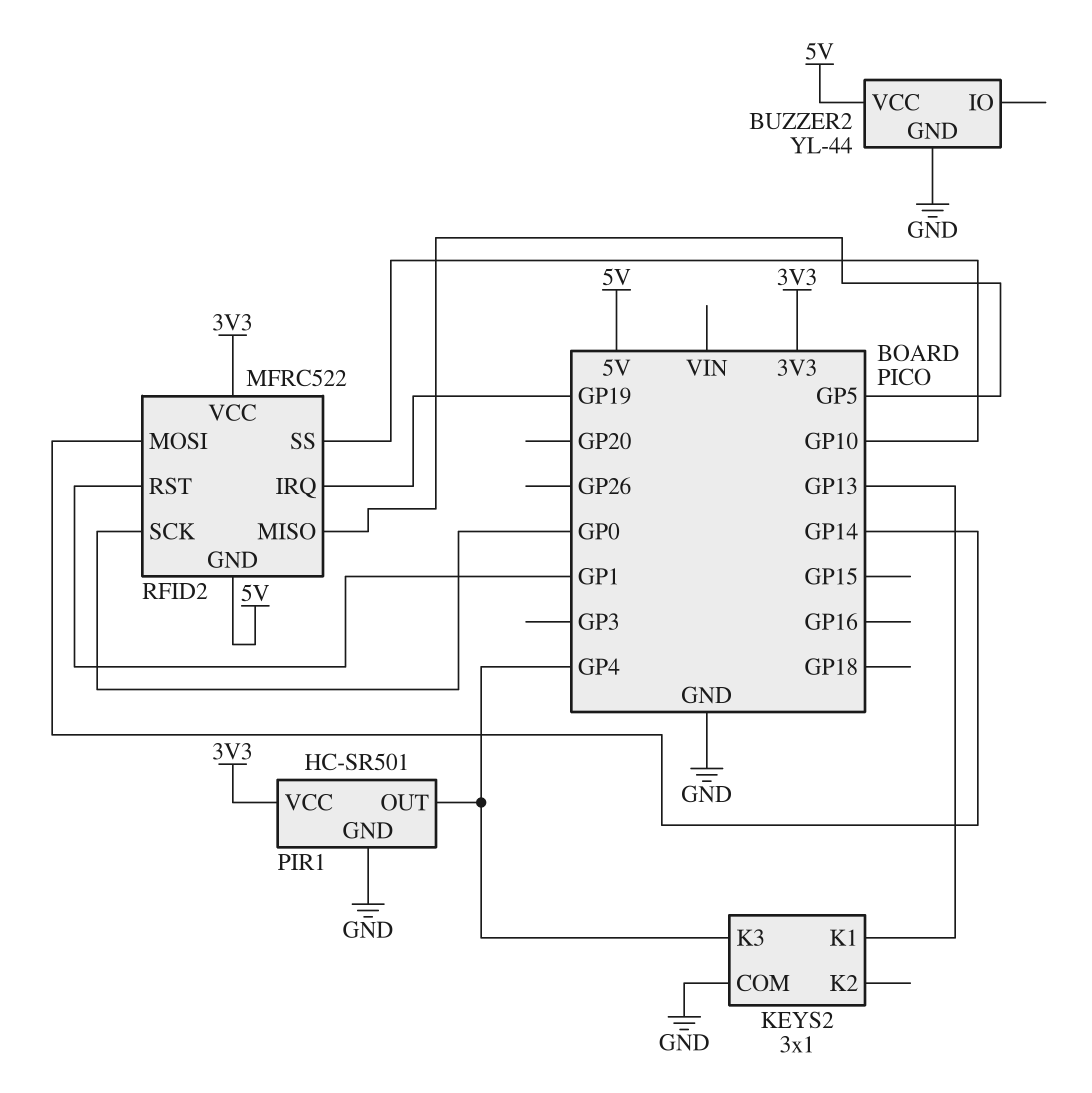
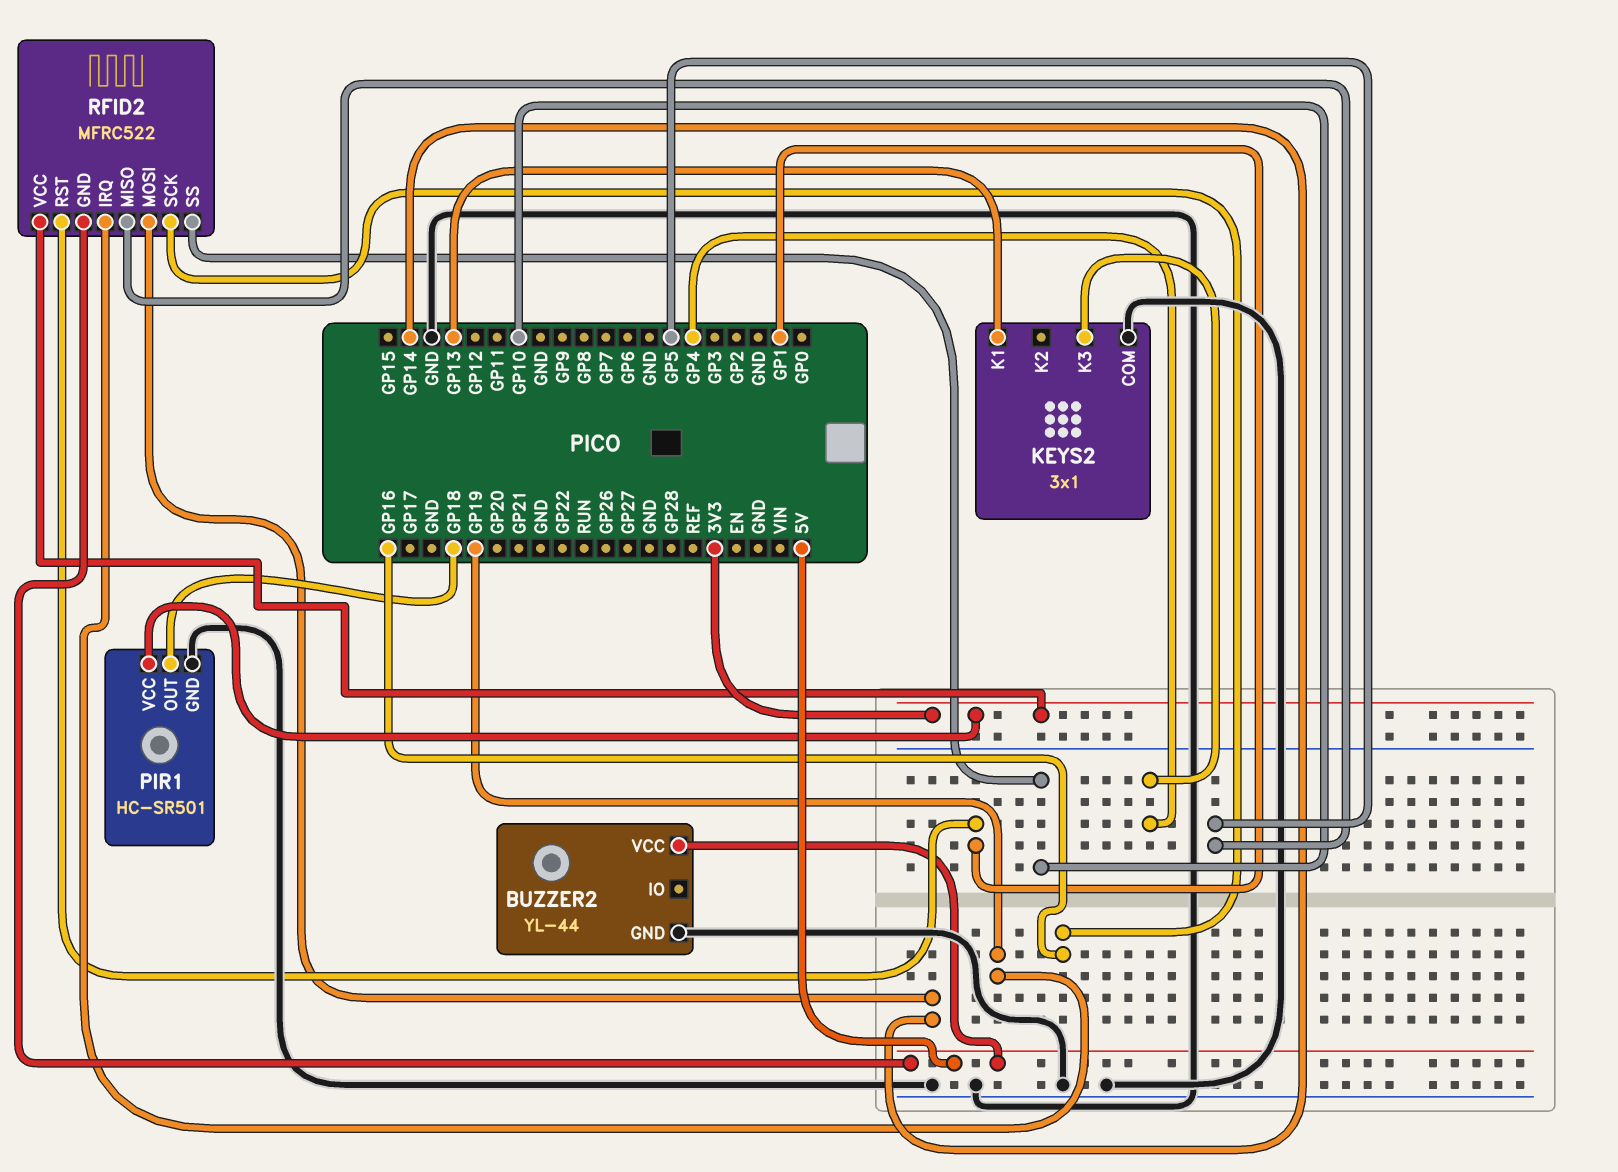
PIR1 pin OUT: GP4 -> GP18
RFID2 pin SCK: GP0 -> GP16

